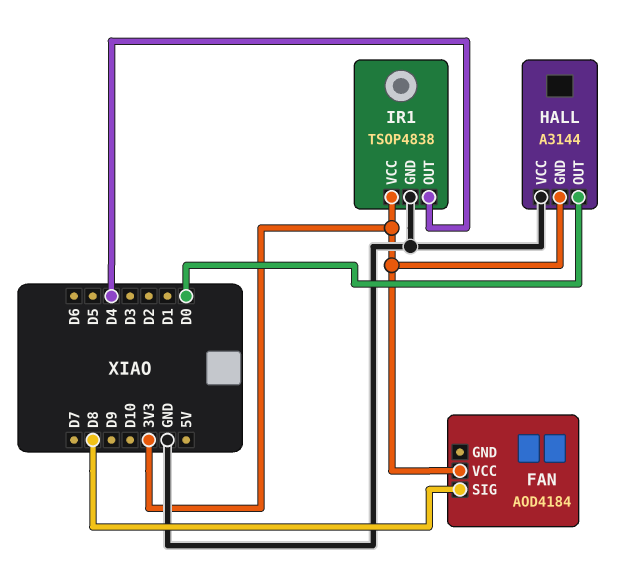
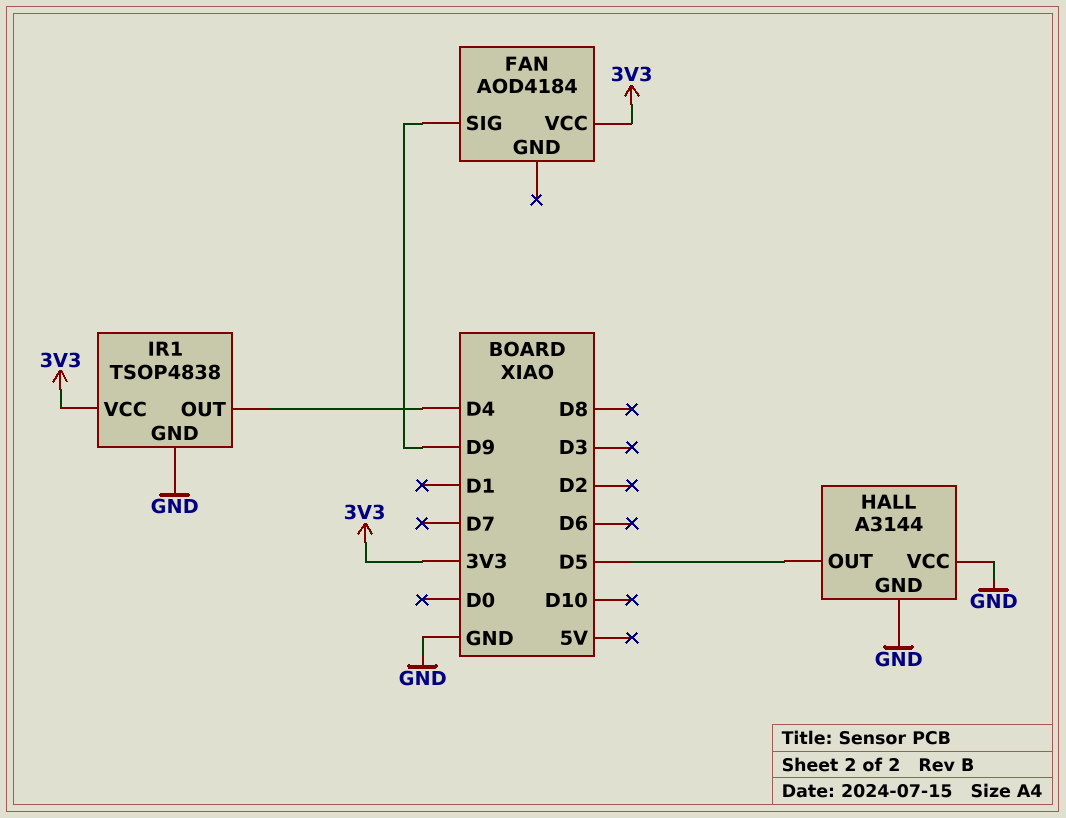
FAN pin SIG: D8 -> D9
HALL pin GND: 3V3 -> GND
HALL pin OUT: D0 -> D5

